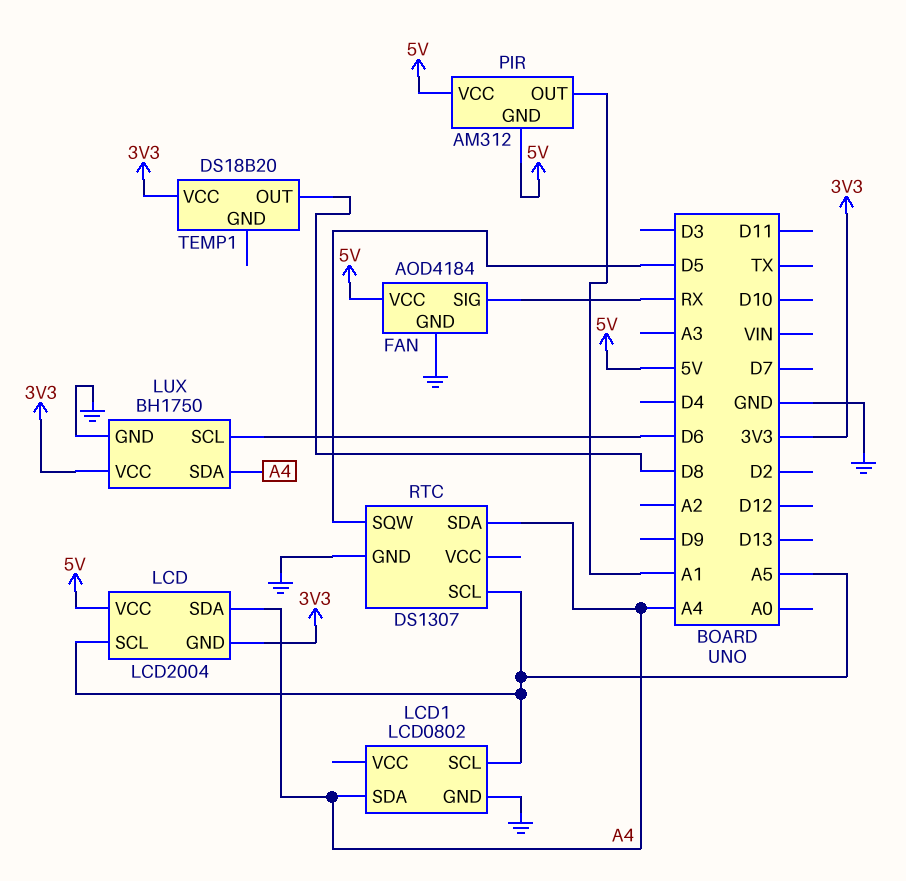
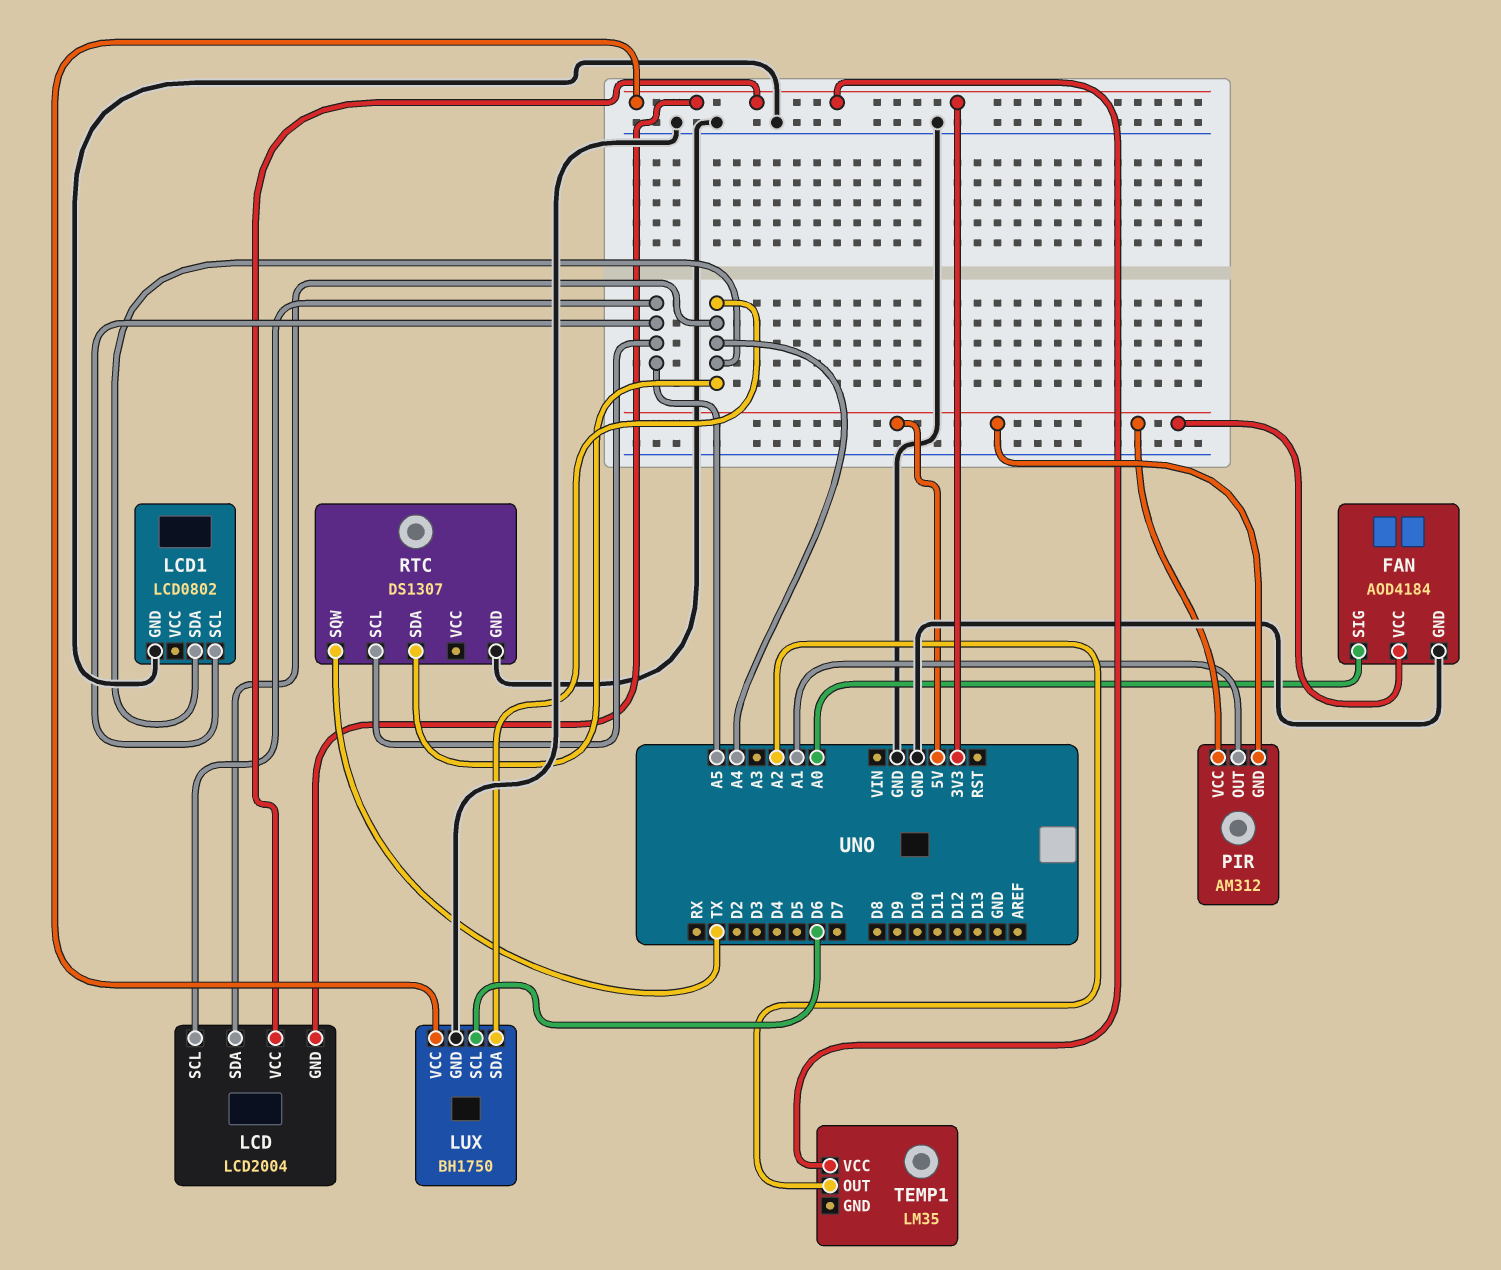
FAN pin SIG: RX -> A0
LCD pin VCC: 5V -> 3V3
RTC pin SQW: D5 -> TX
TEMP1: DS18B20 -> LM35
TEMP1 pin OUT: D8 -> A2

